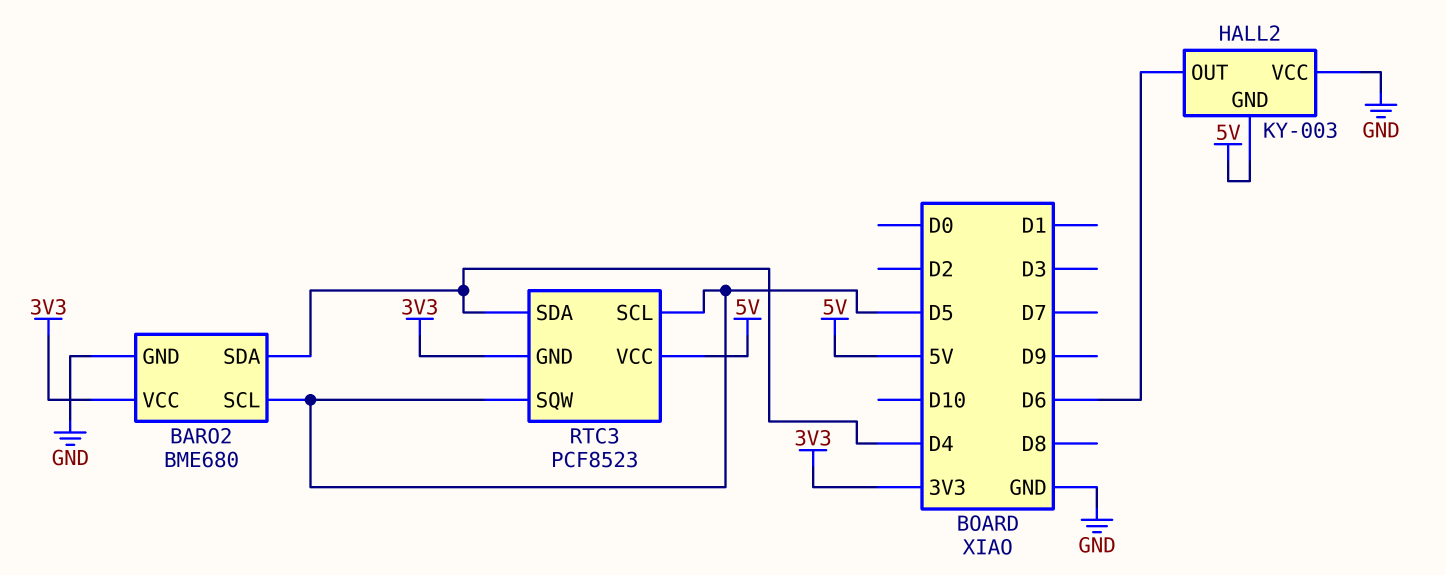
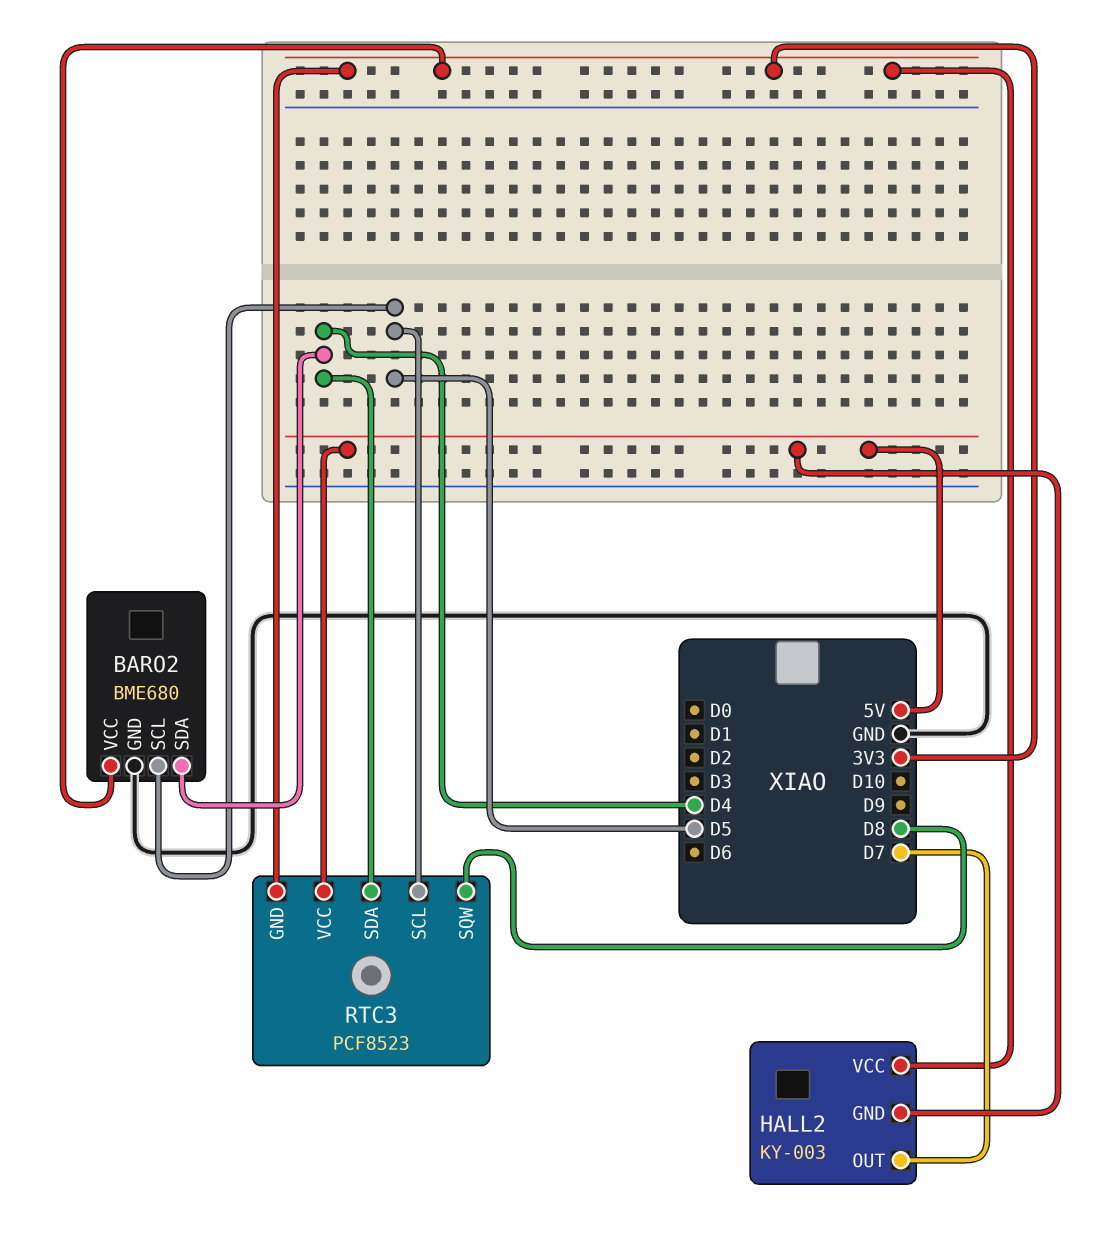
HALL2 pin OUT: D6 -> D7
HALL2 pin VCC: GND -> 3V3
RTC3 pin SQW: D5 -> D8

